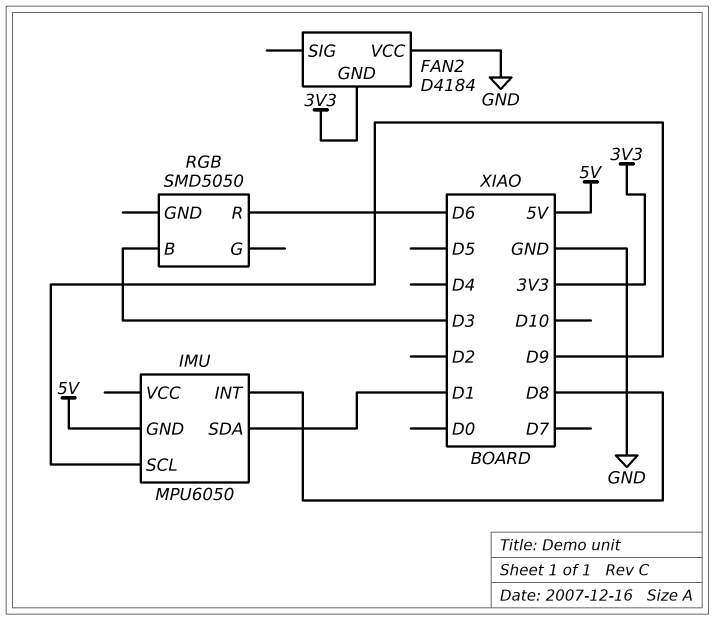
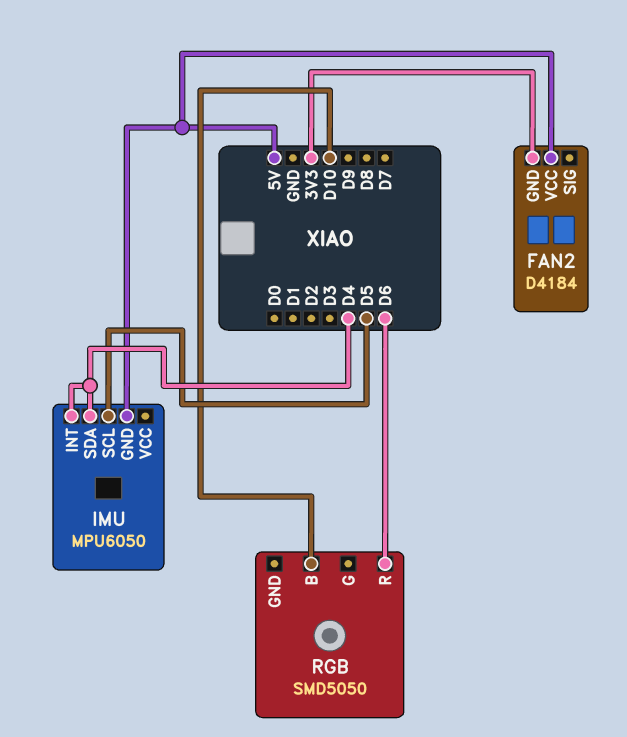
FAN2 pin VCC: GND -> 5V
IMU pin INT: D8 -> D4
IMU pin SCL: D9 -> D5
IMU pin SDA: D1 -> D4
RGB pin B: D3 -> D10

